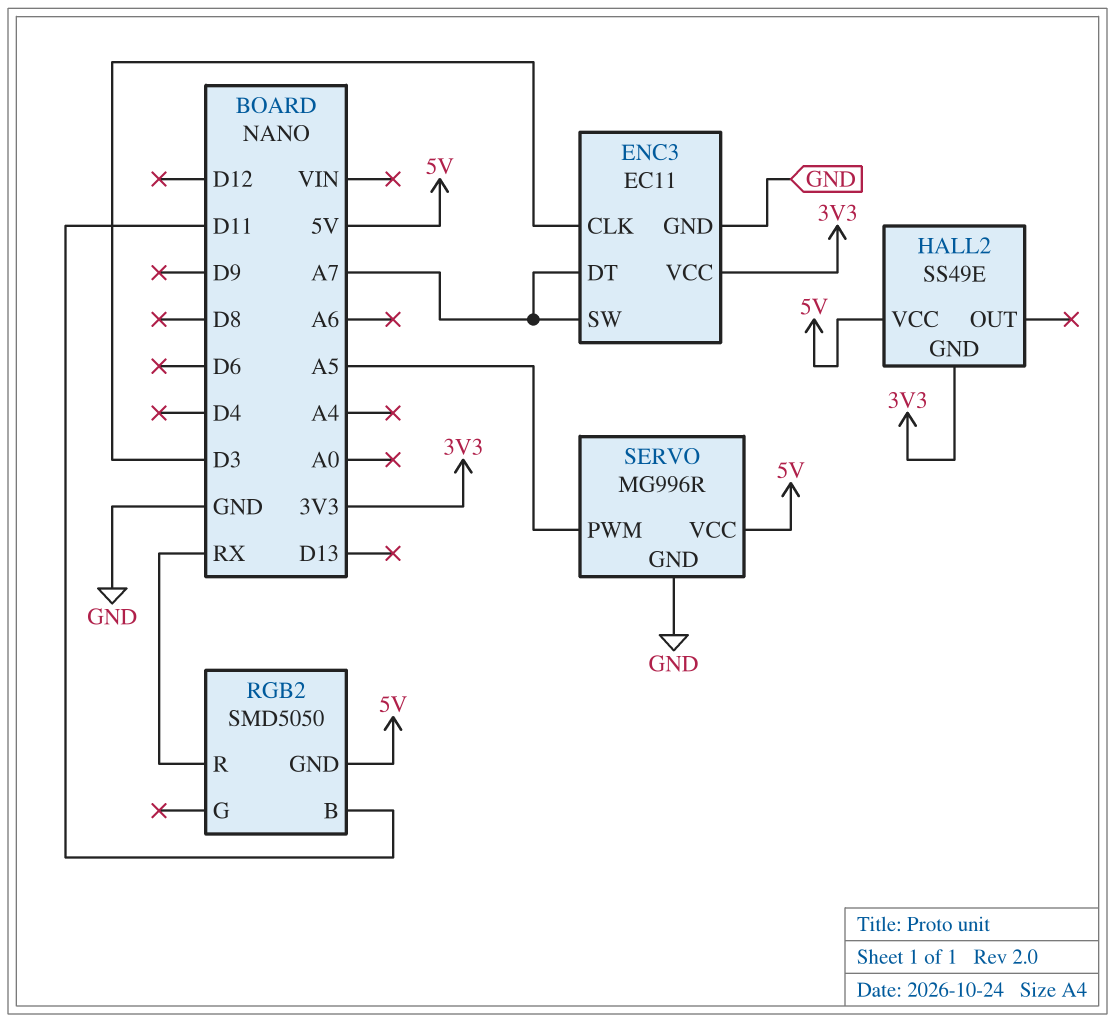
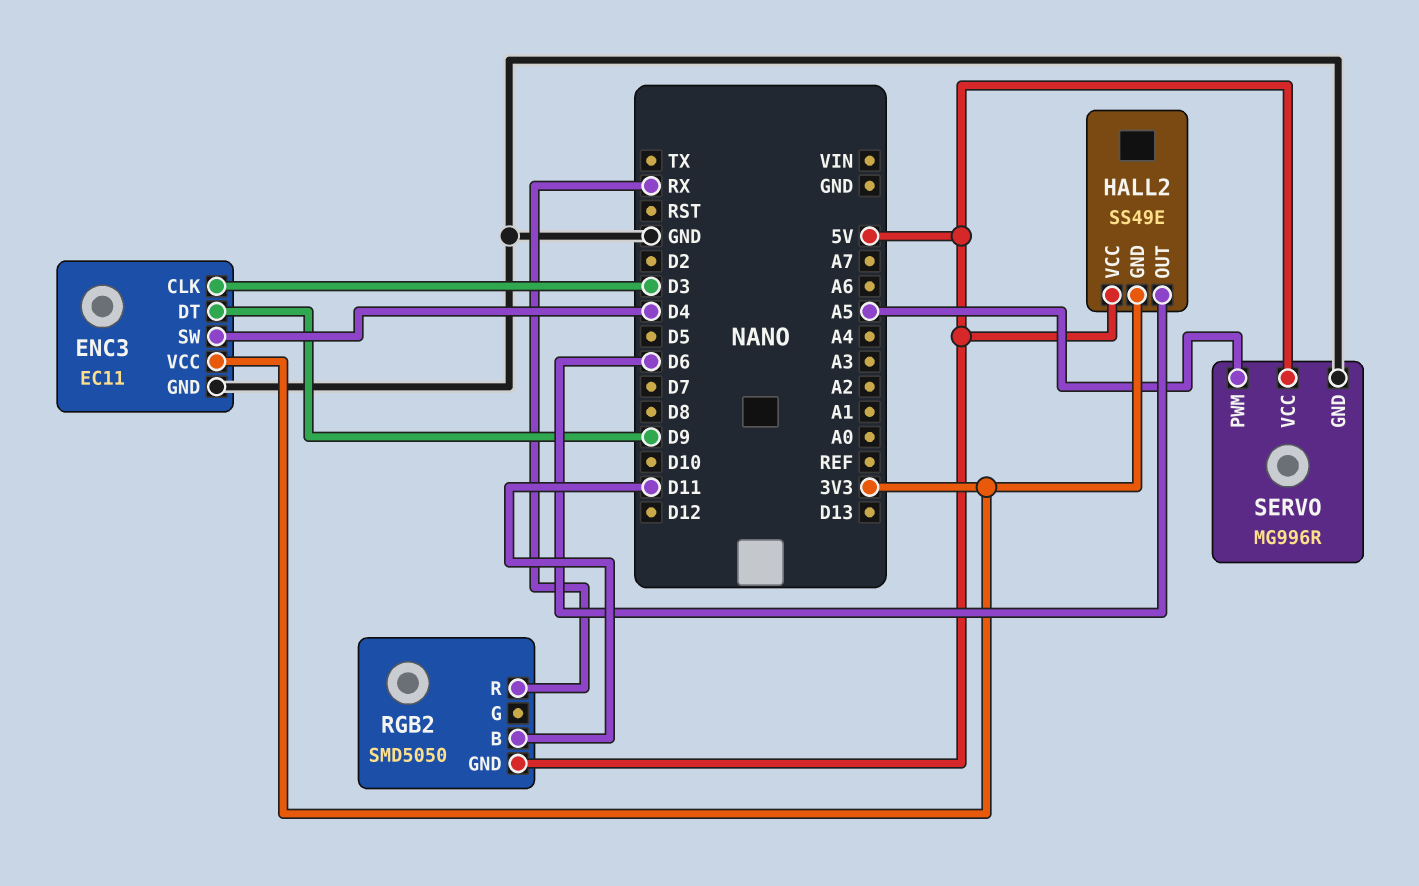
ENC3 pin DT: A7 -> D9
ENC3 pin SW: A7 -> D4
HALL2 pin OUT: none -> D6

